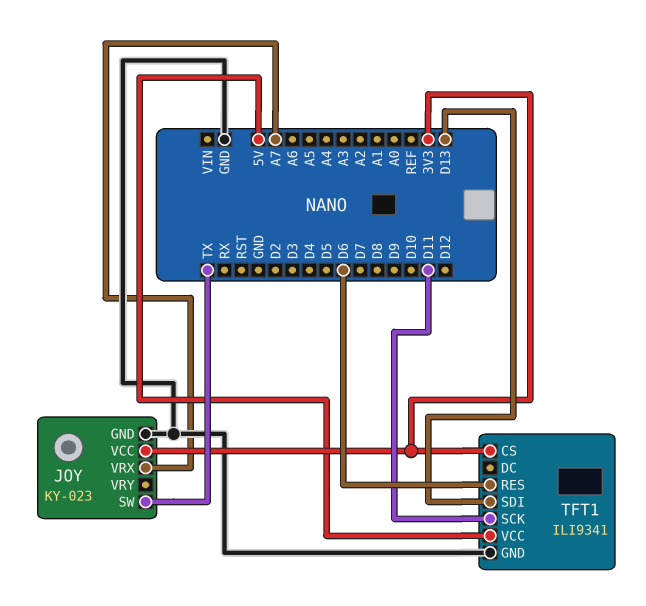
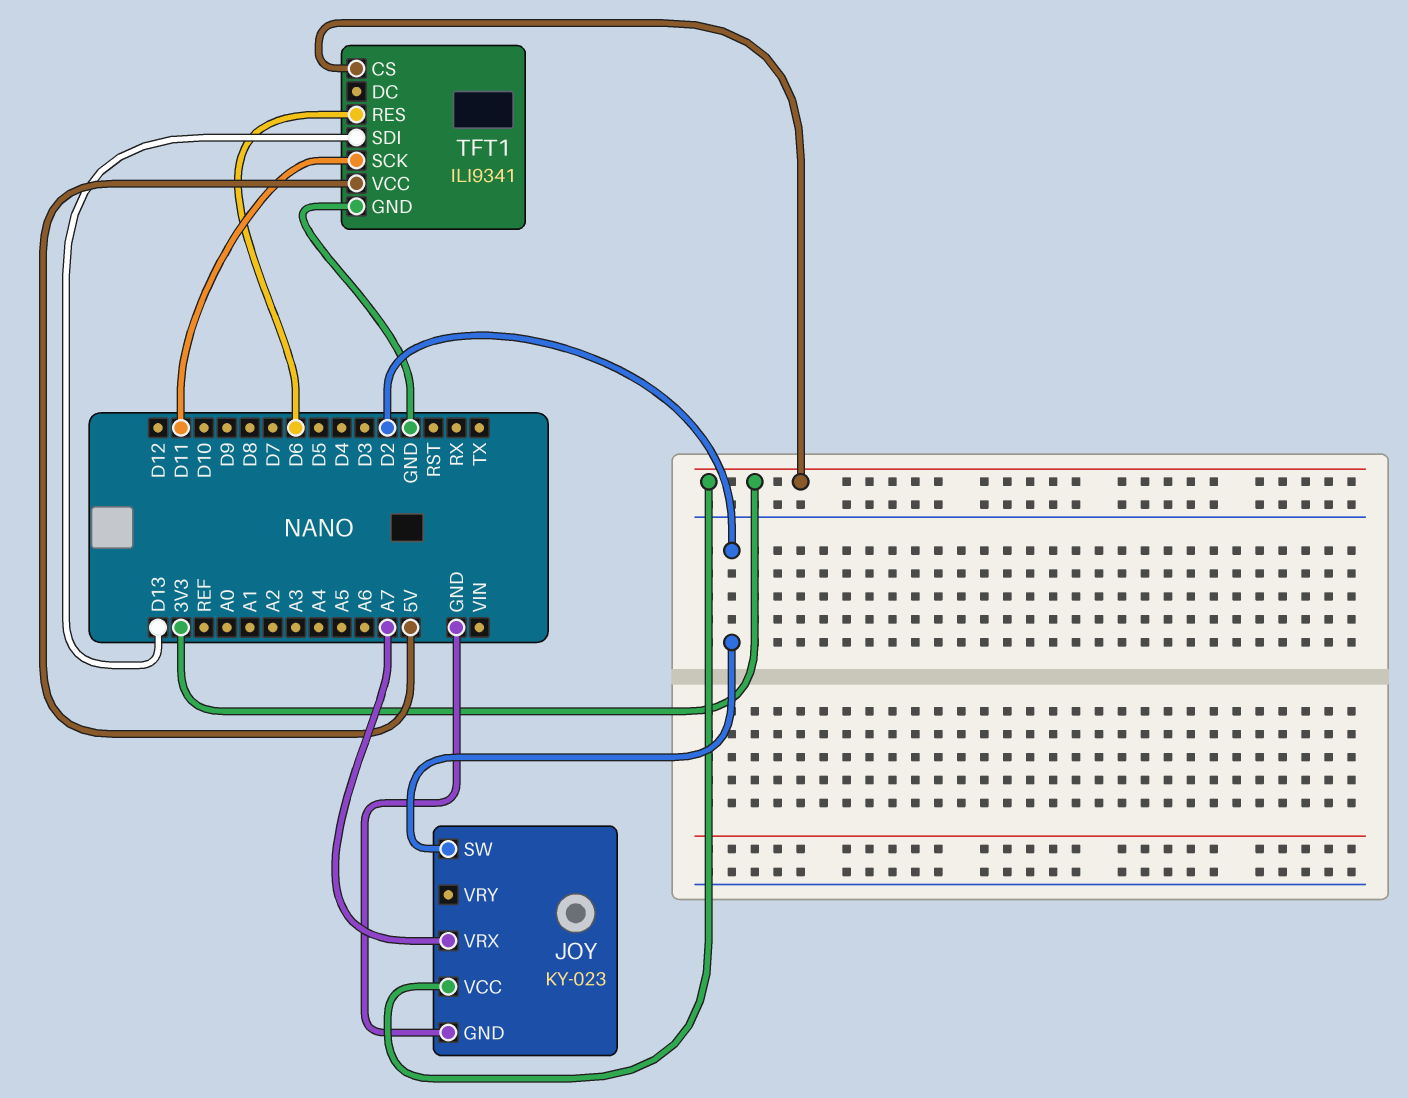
JOY pin SW: TX -> D2

